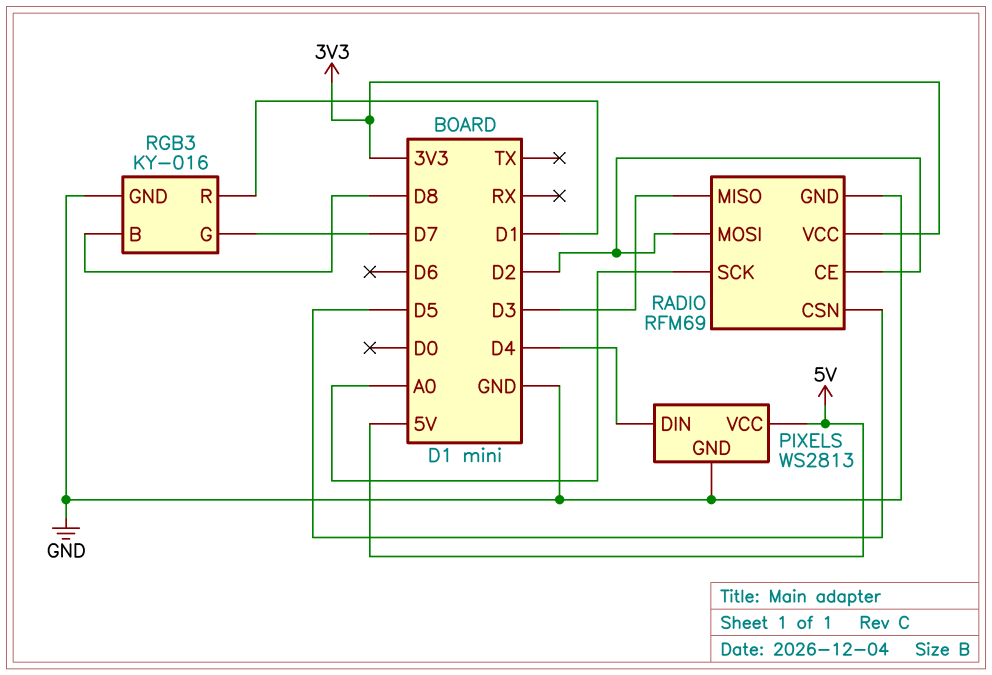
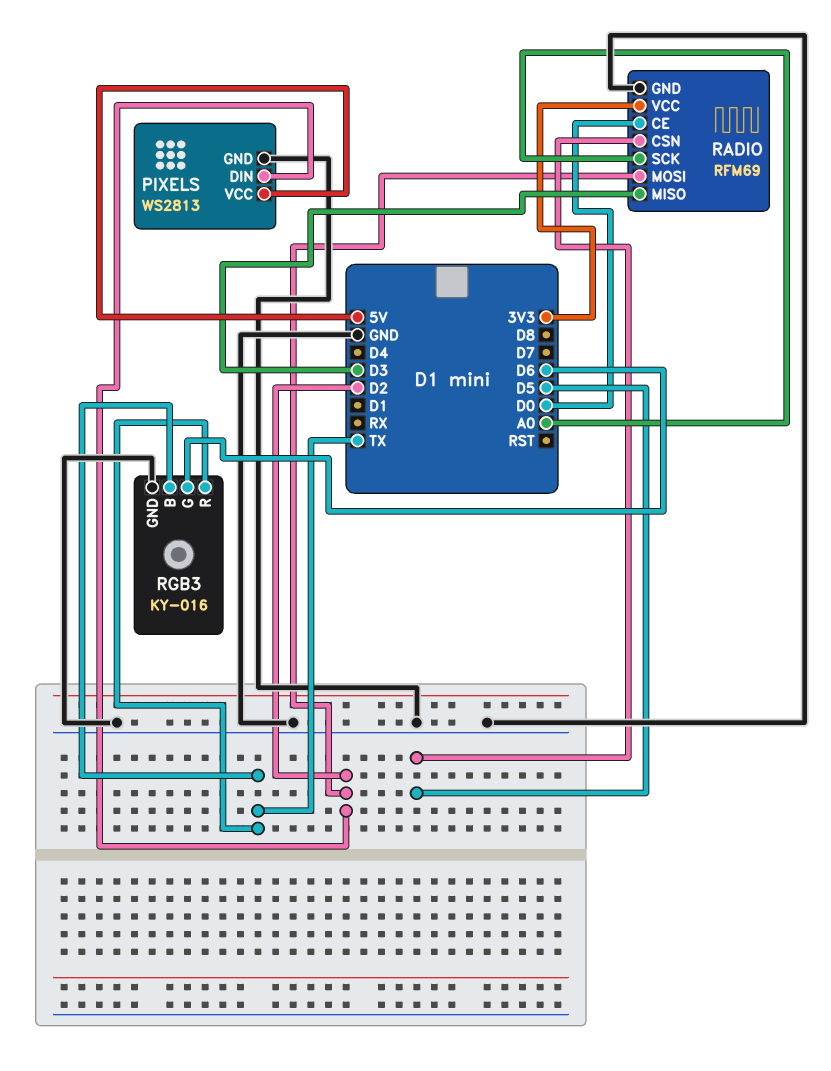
PIXELS pin DIN: D4 -> D2
RADIO pin CE: D2 -> D0
RGB3 pin B: D8 -> TX
RGB3 pin G: D7 -> D6
RGB3 pin R: D1 -> TX

